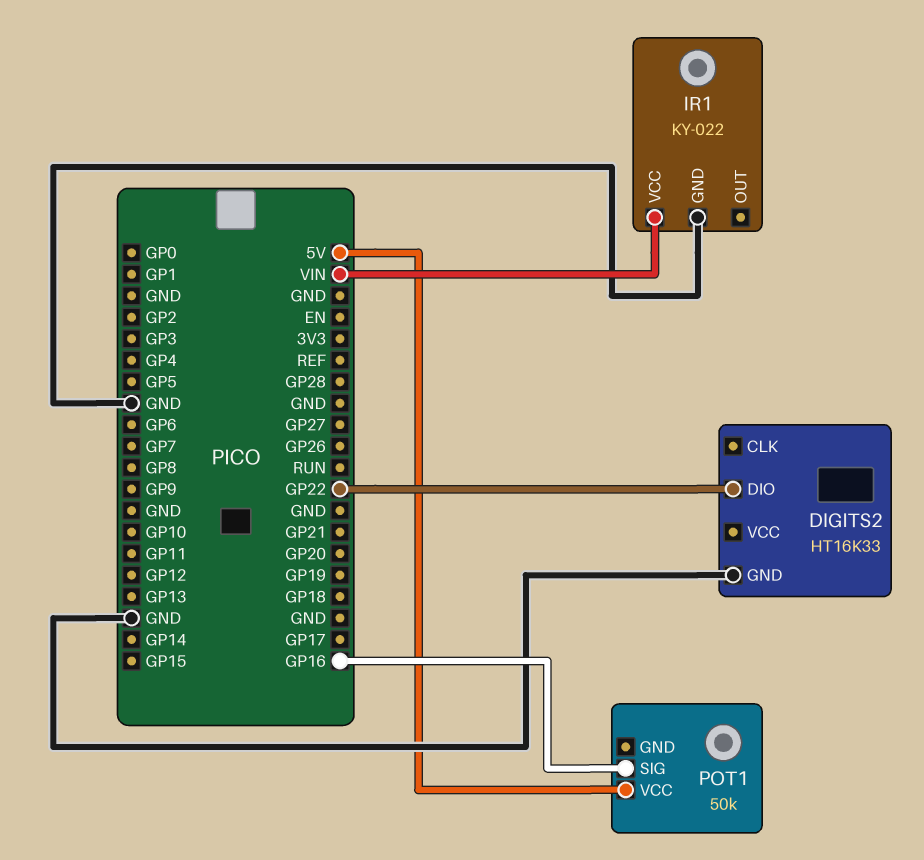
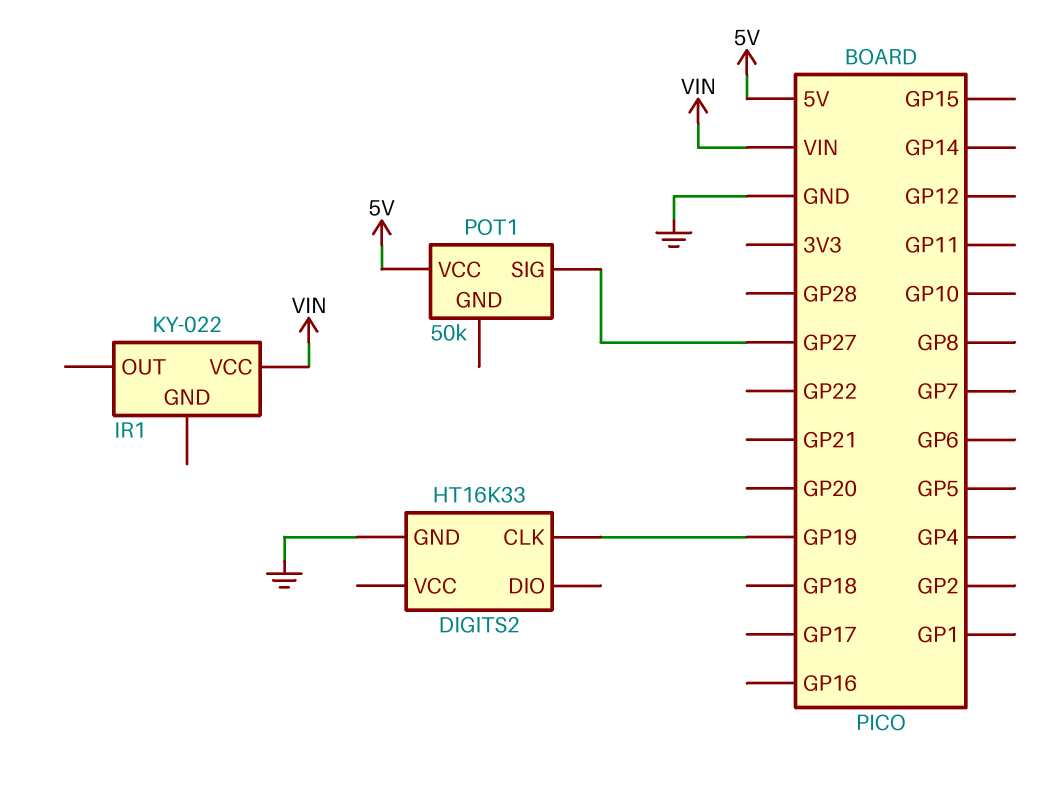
DIGITS2 pin CLK: none -> GP19
DIGITS2 pin DIO: GP22 -> none
IR1 pin GND: GND -> none
POT1 pin SIG: GP16 -> GP27

